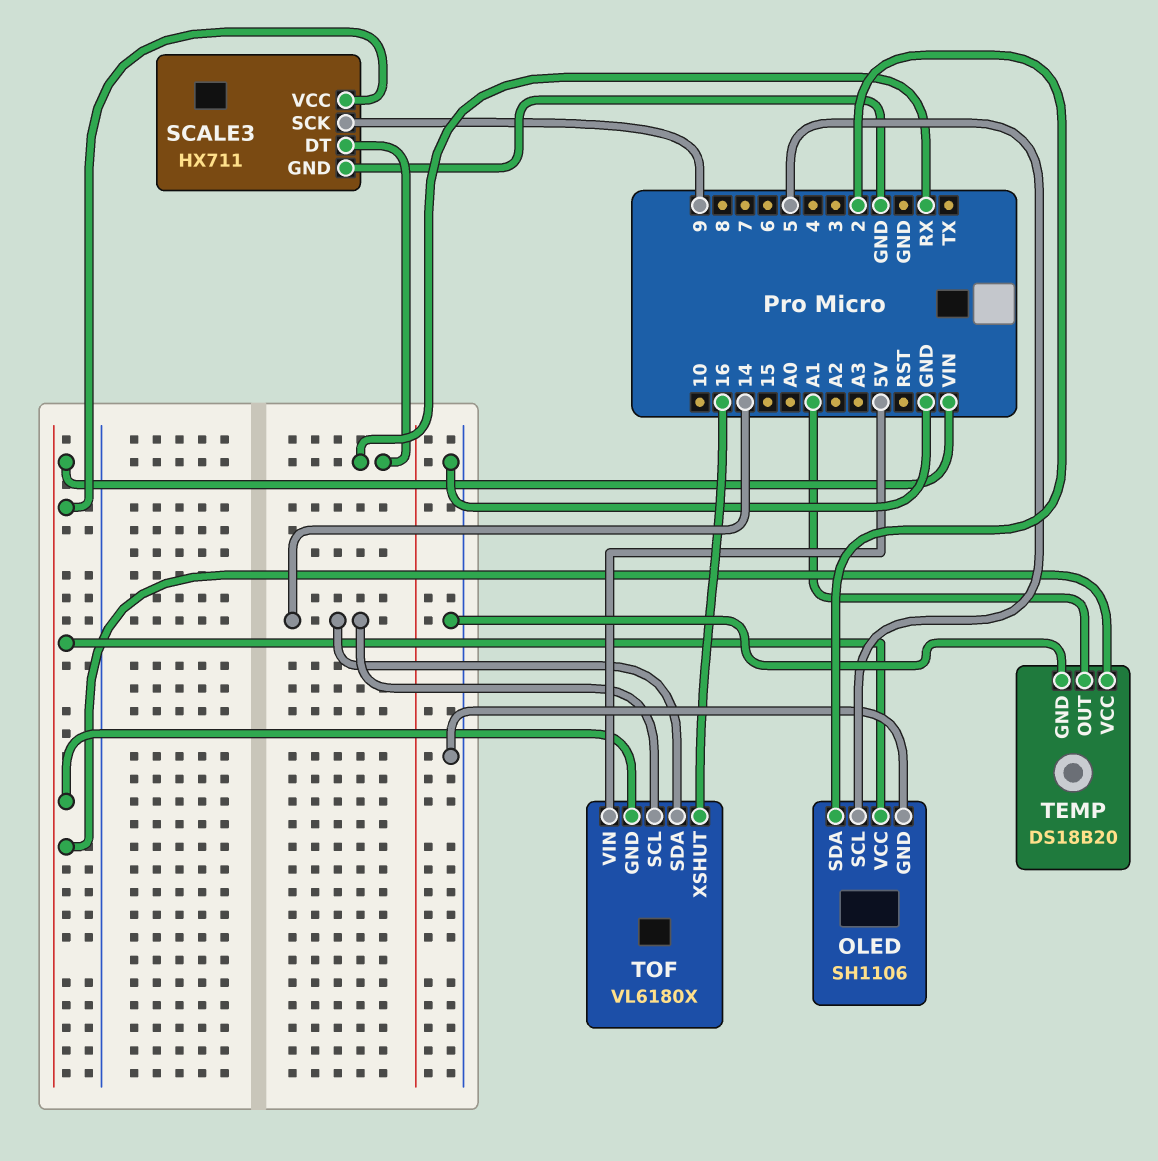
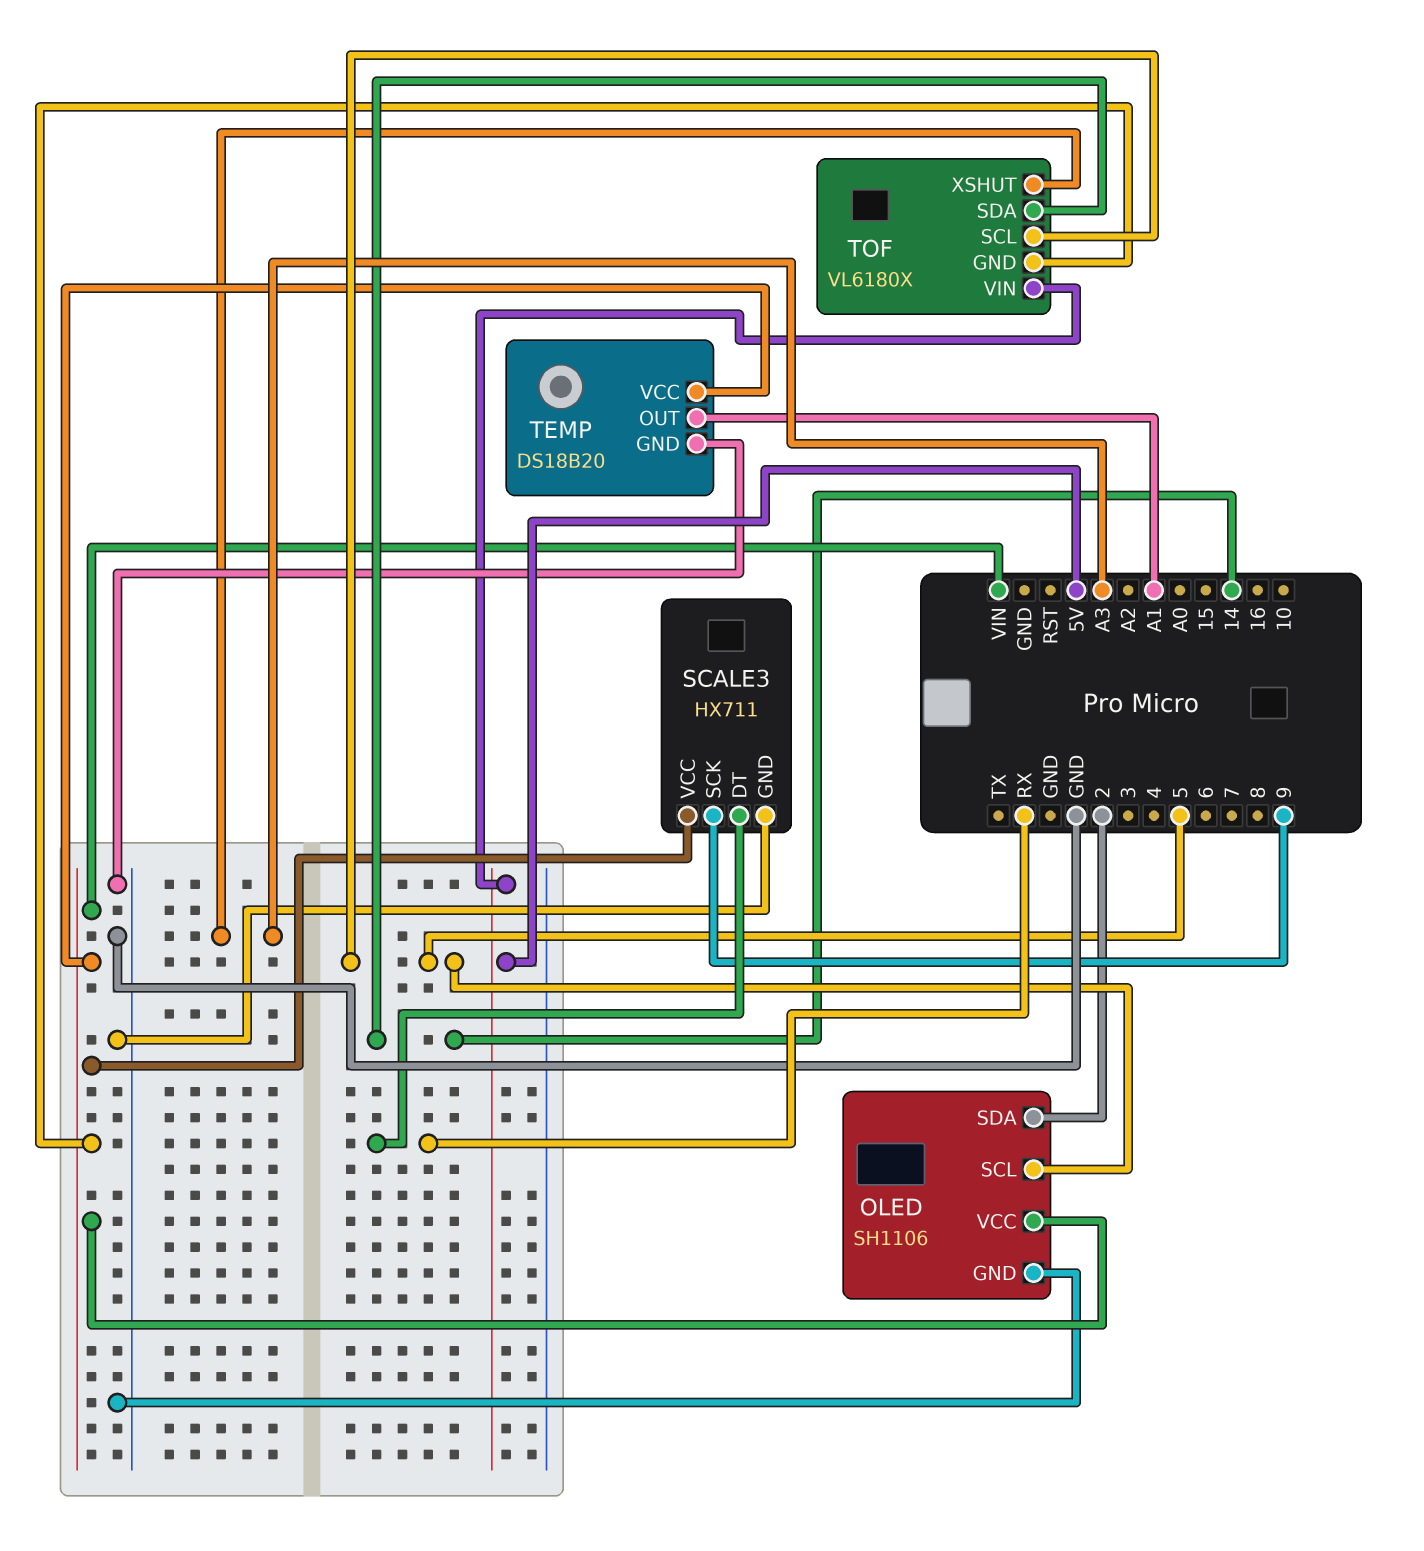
TOF pin SCL: 14 -> 5
TOF pin XSHUT: 16 -> A3

